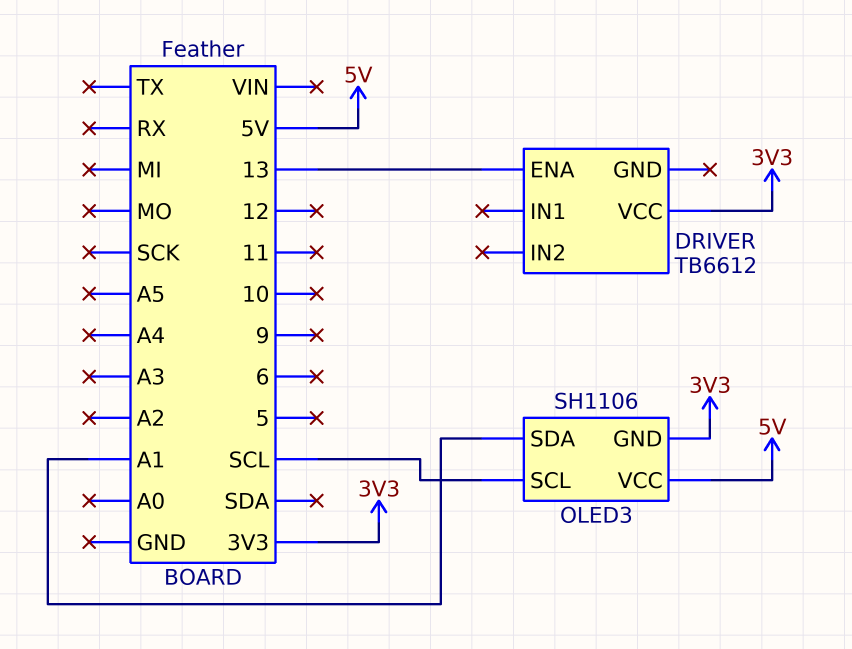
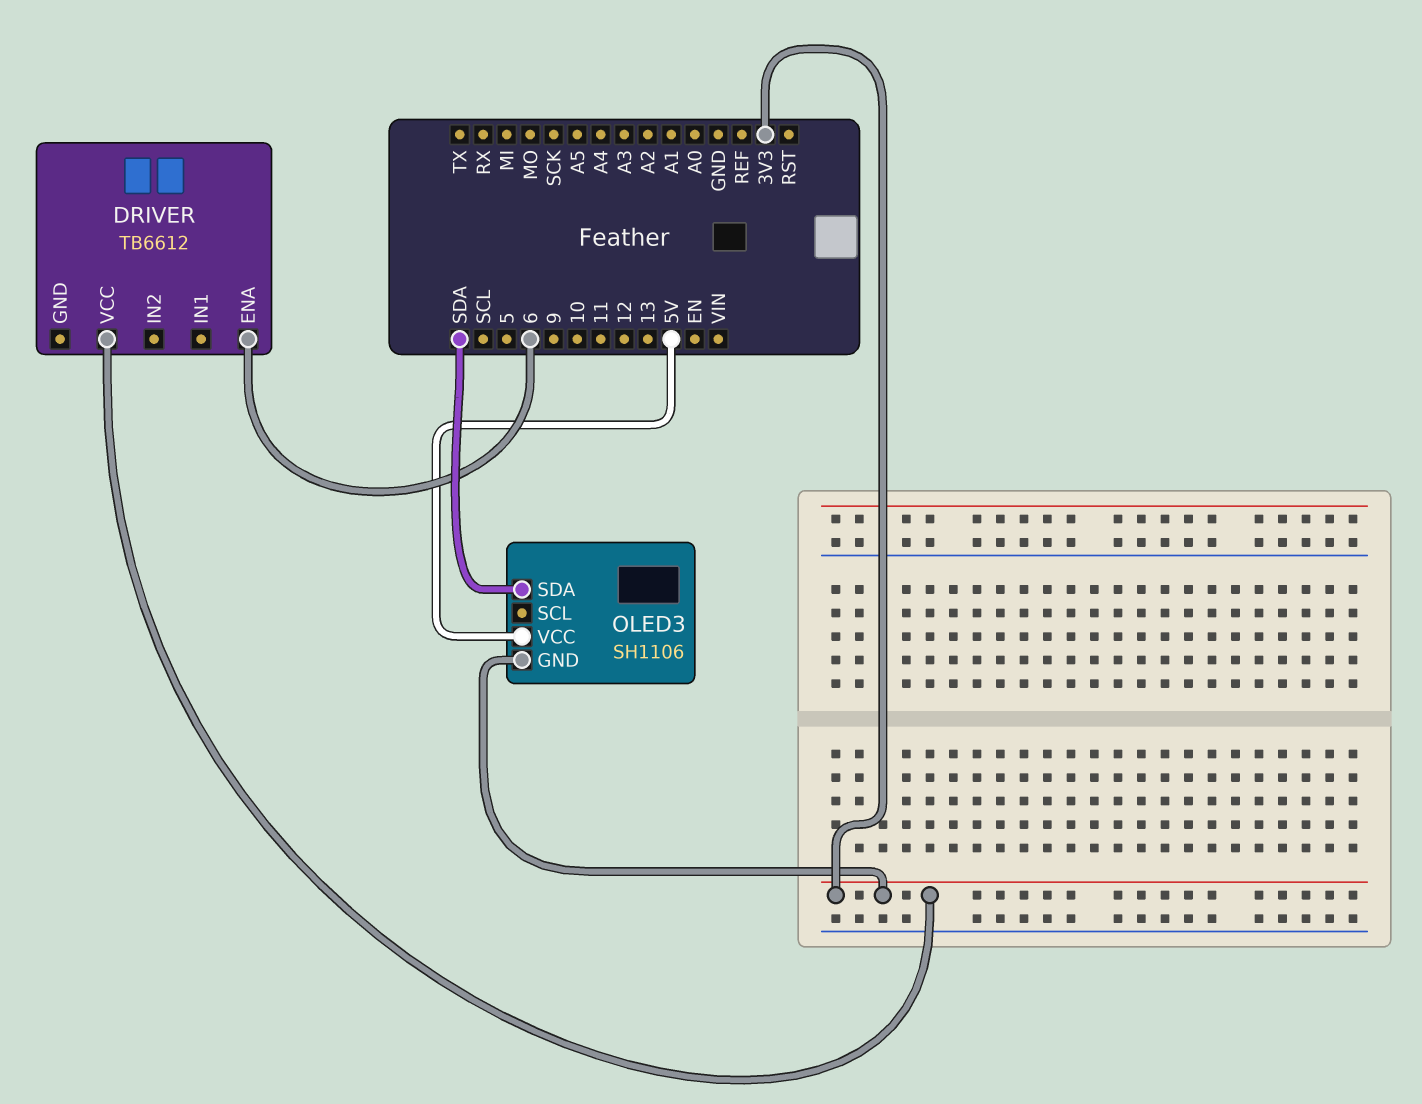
DRIVER pin ENA: 13 -> 6
OLED3 pin SCL: SCL -> none
OLED3 pin SDA: A1 -> SDA

